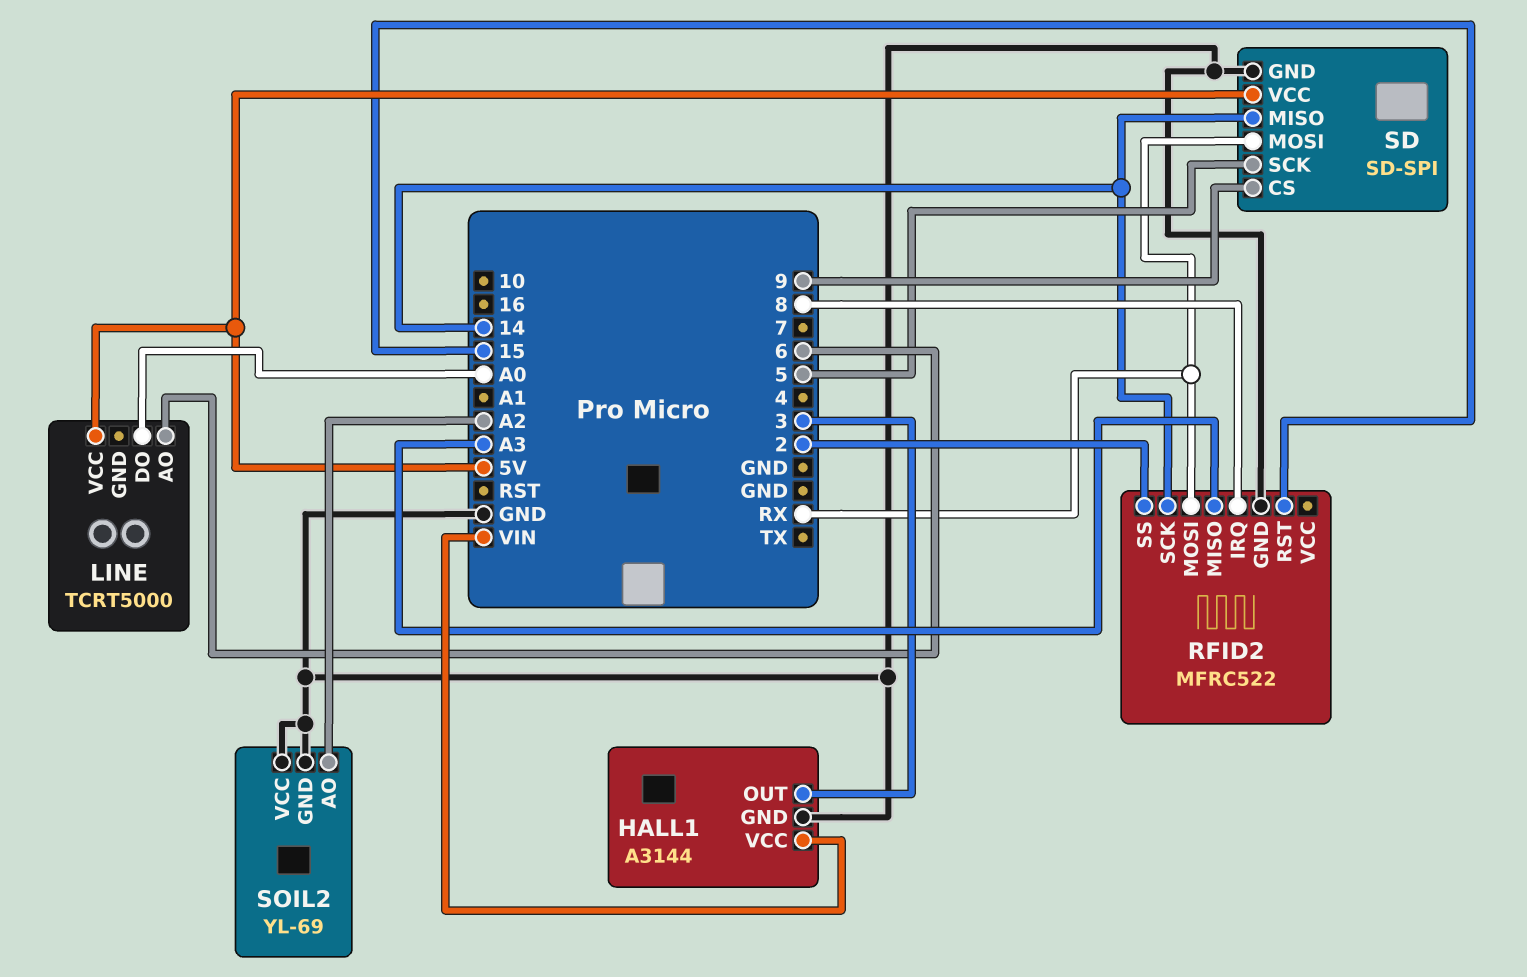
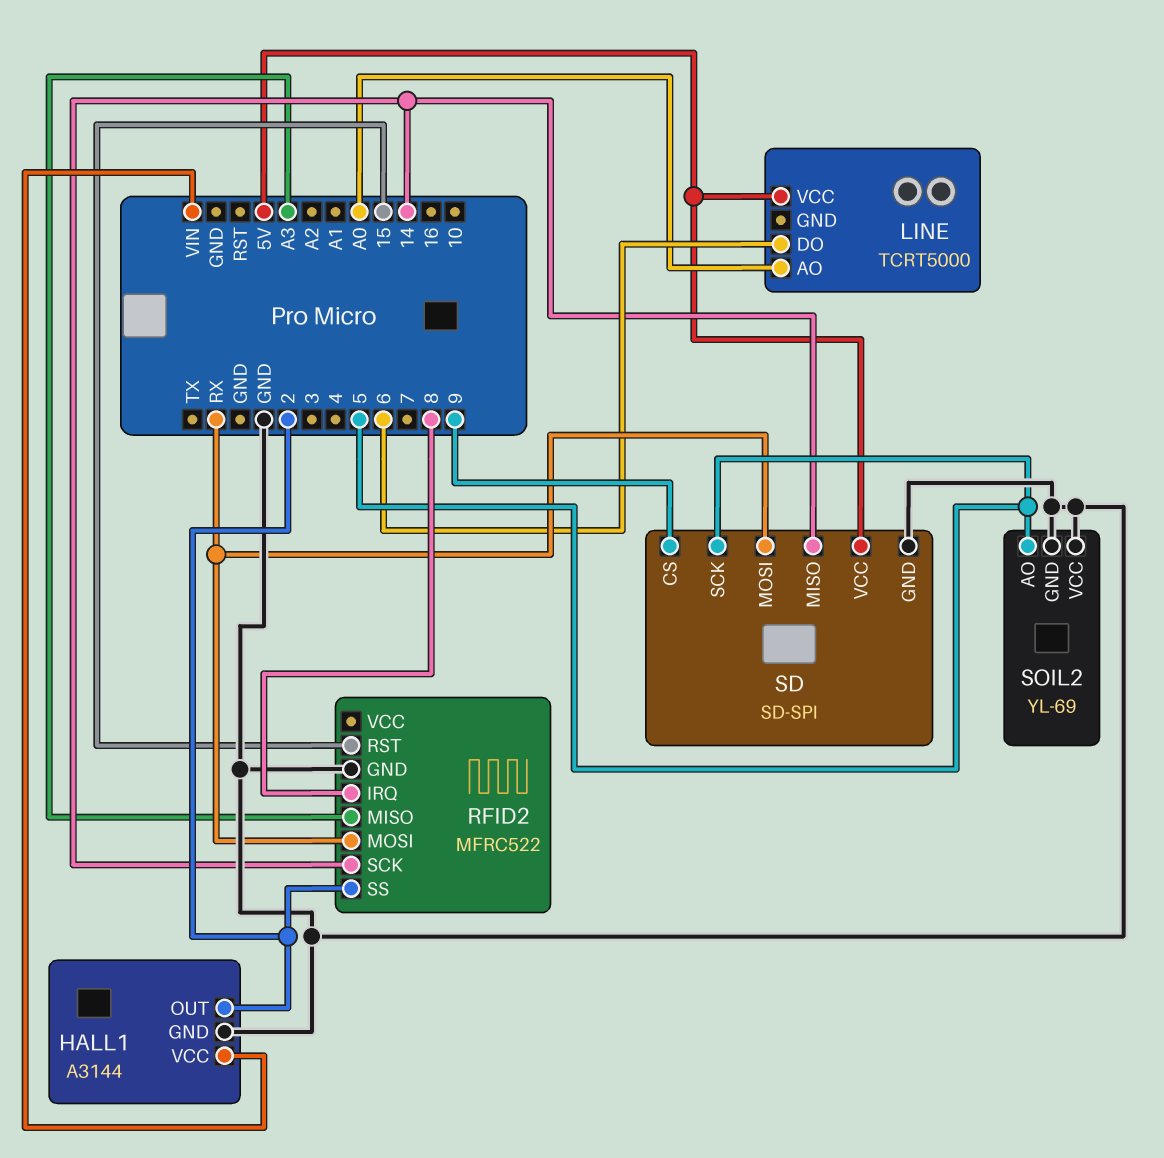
HALL1 pin OUT: 3 -> 2
LINE pin AO: 6 -> A0
LINE pin DO: A0 -> 6
SOIL2 pin AO: A2 -> 5

